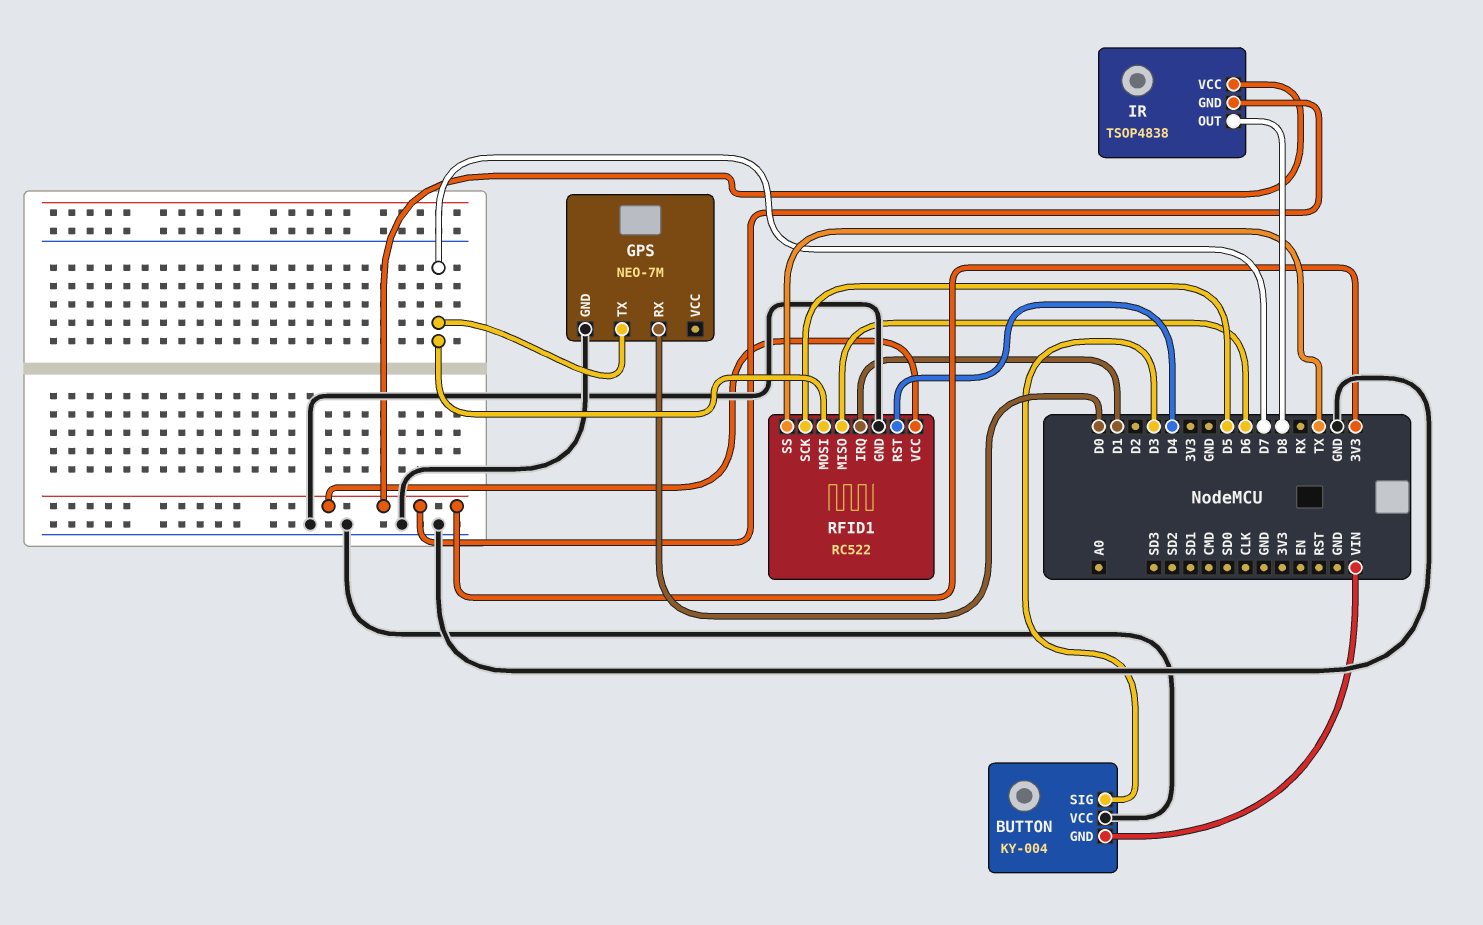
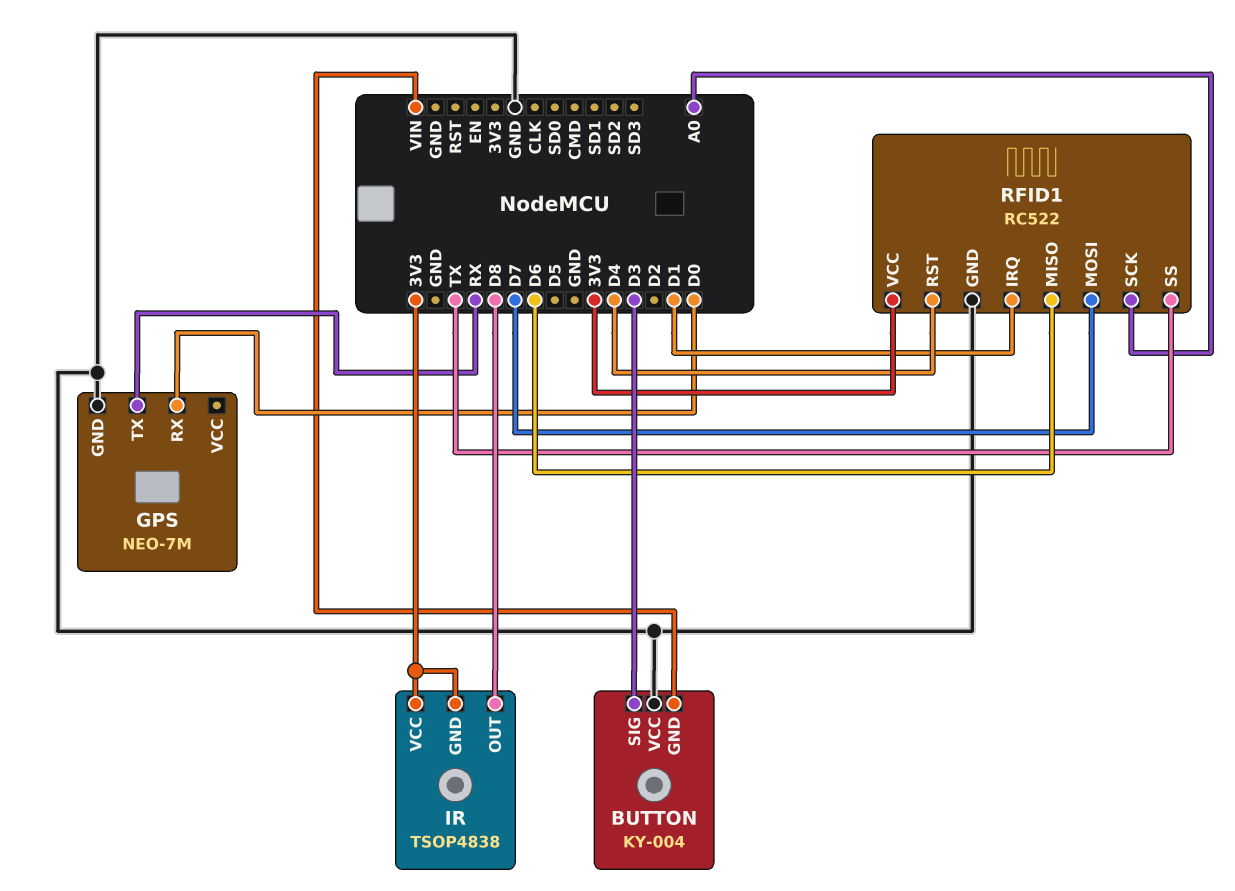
GPS pin TX: D7 -> RX
RFID1 pin SCK: D5 -> A0

